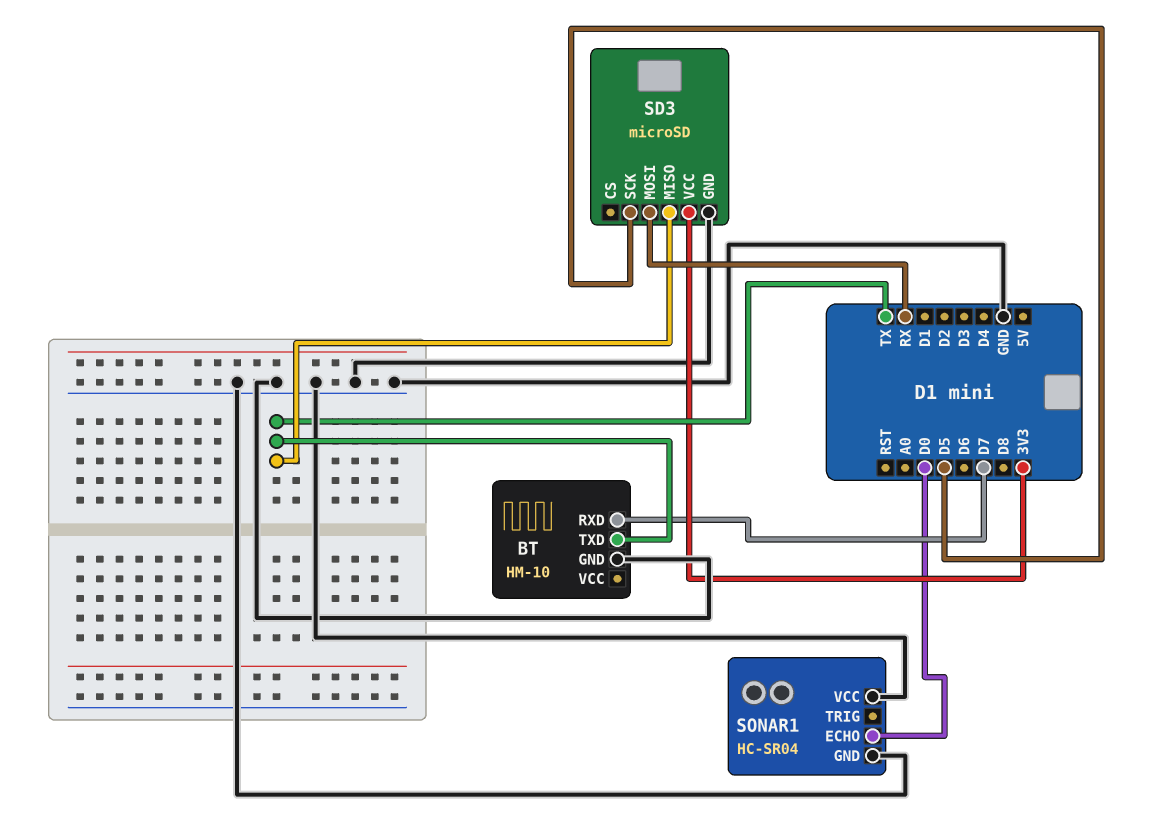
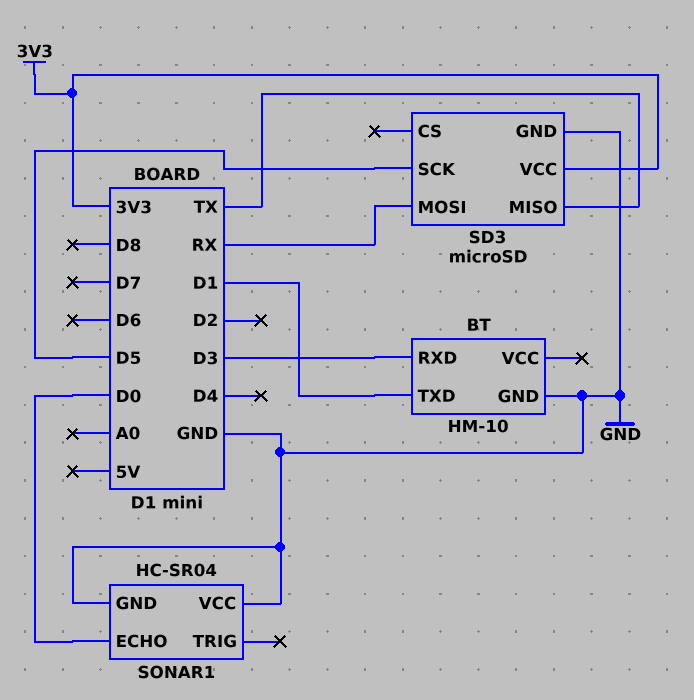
BT pin RXD: D7 -> D3
BT pin TXD: TX -> D1

